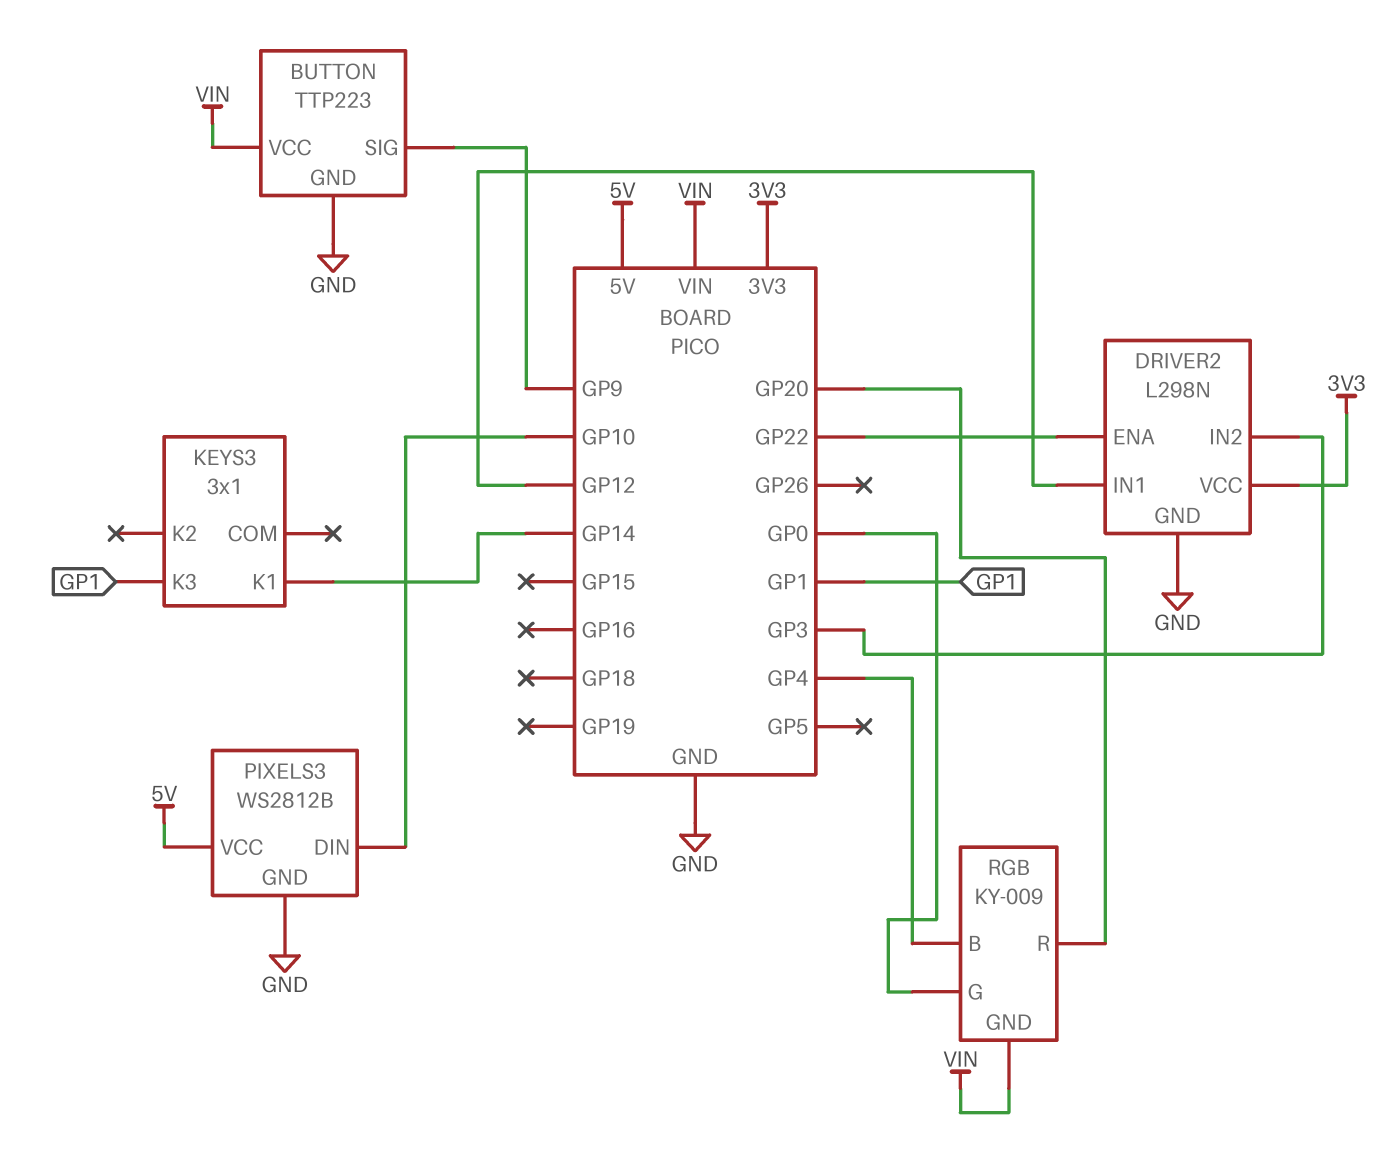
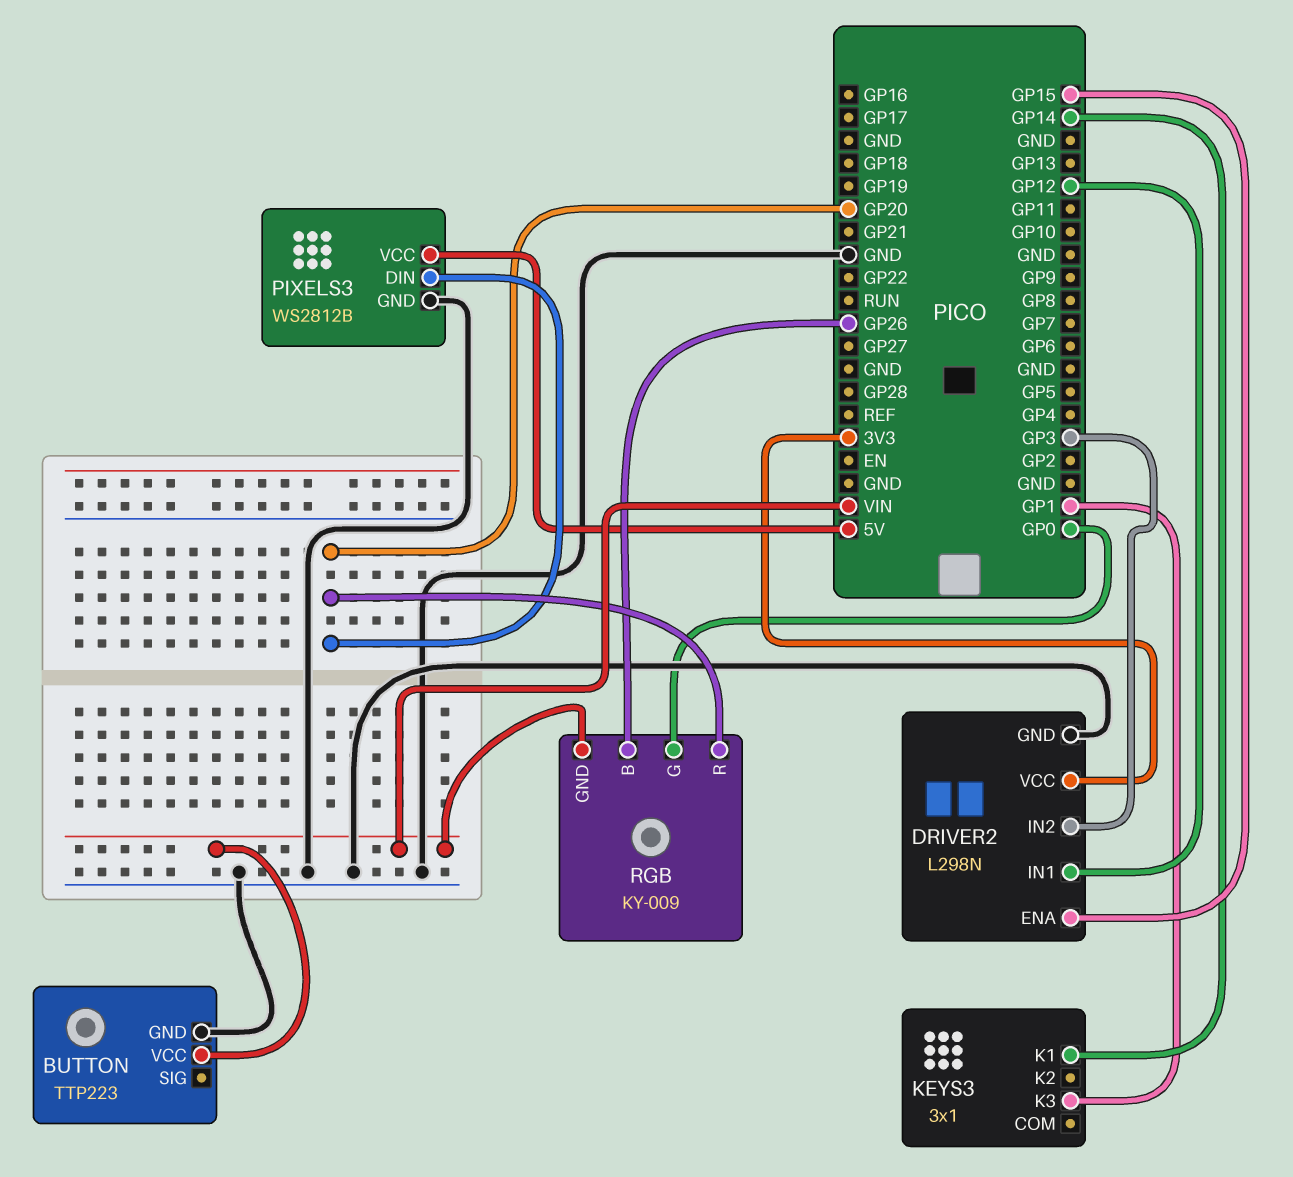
BUTTON pin SIG: GP9 -> none
DRIVER2 pin ENA: GP22 -> GP15
PIXELS3 pin DIN: GP10 -> GP20
RGB pin B: GP4 -> GP26

